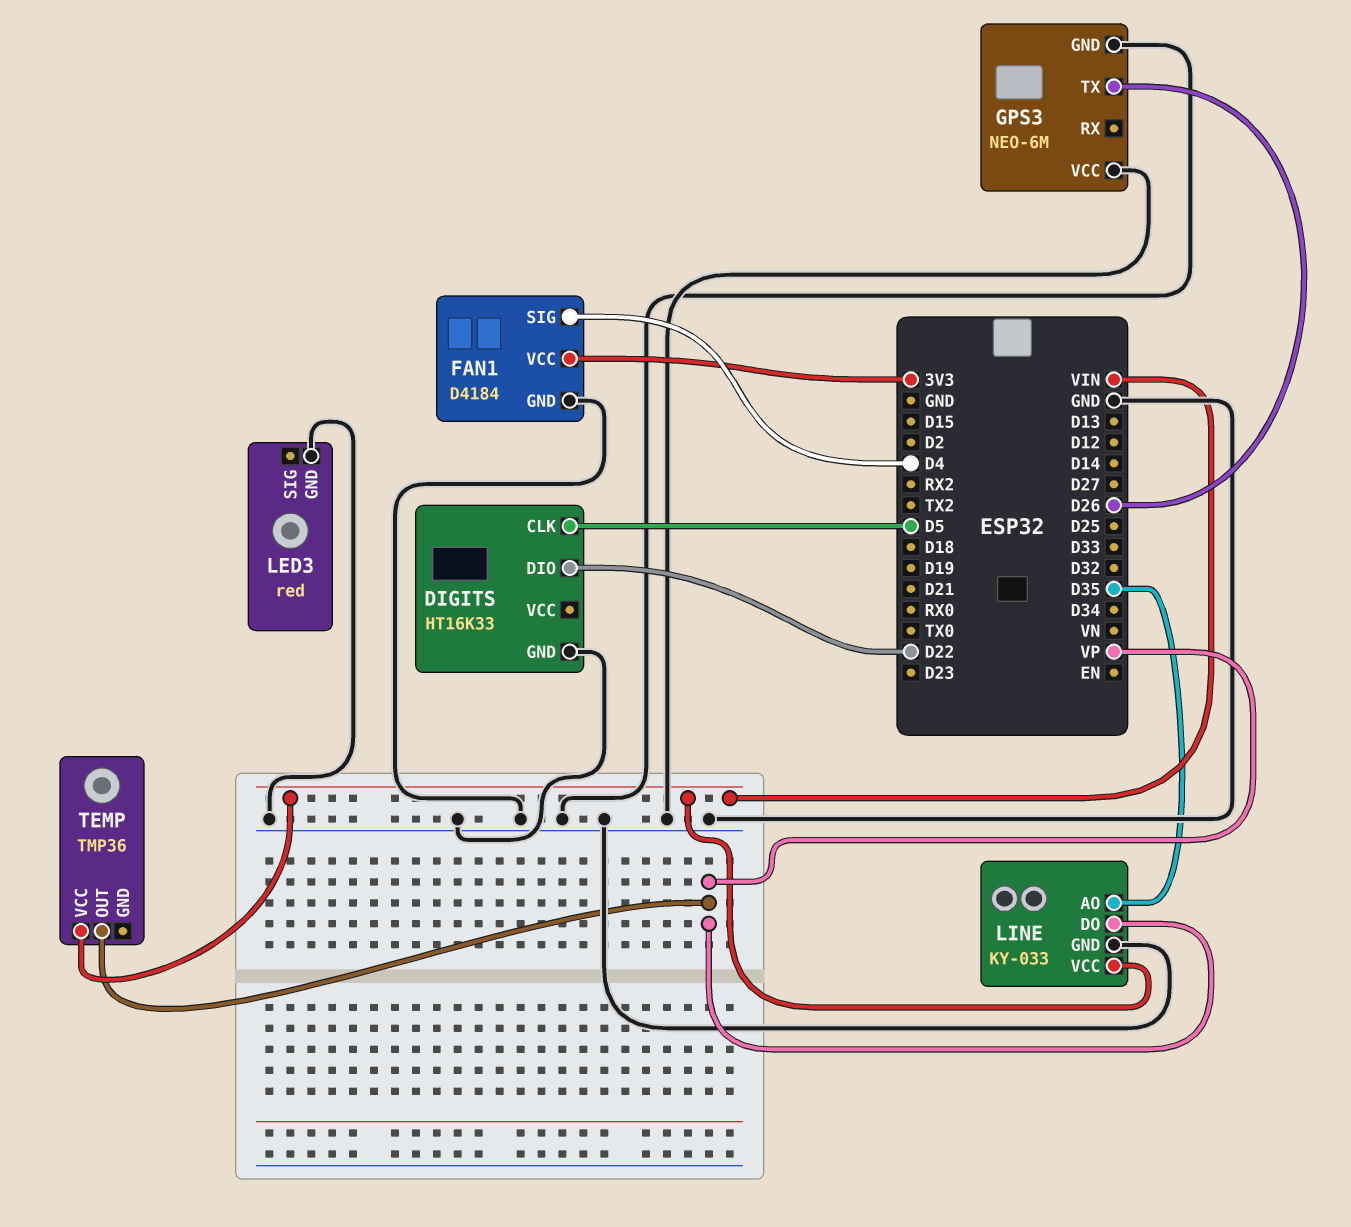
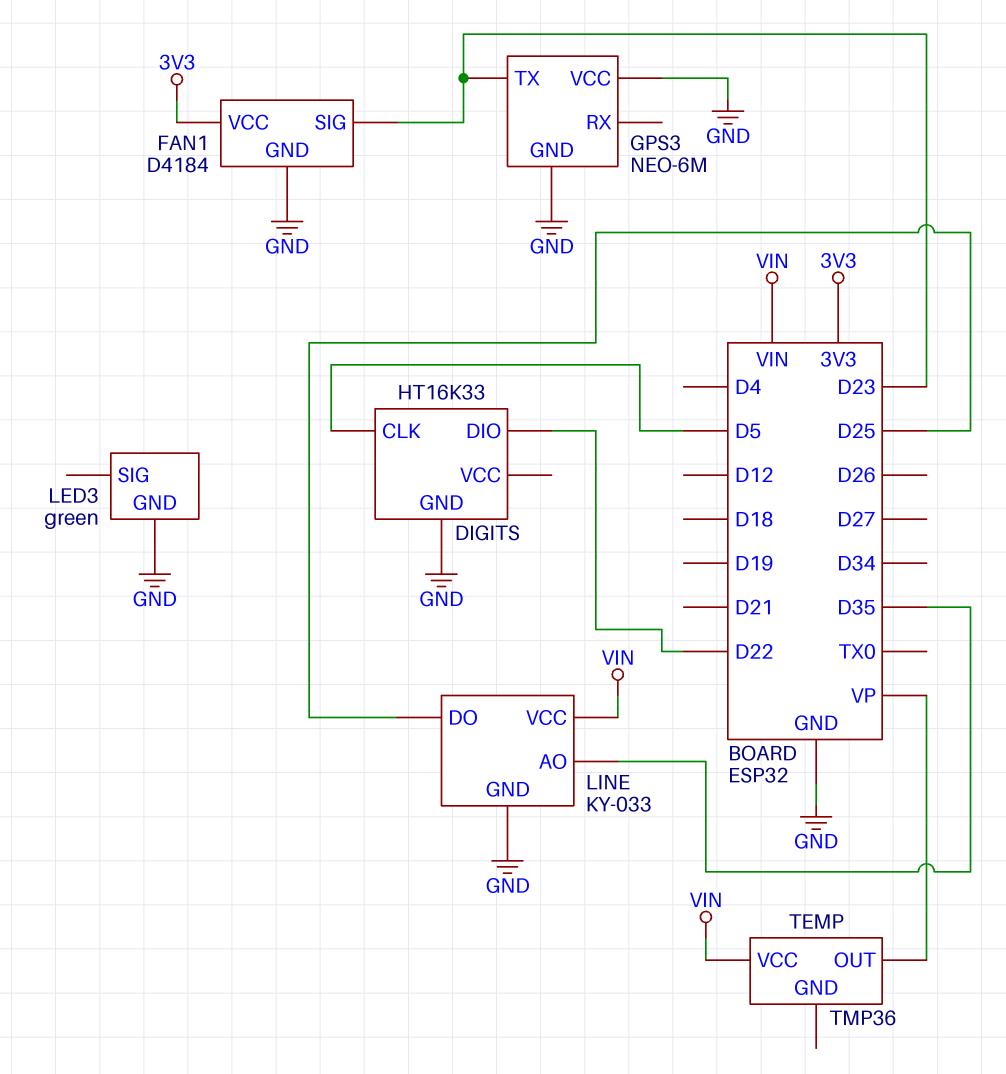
FAN1 pin SIG: D4 -> D23
GPS3 pin TX: D26 -> D23
LED3: red -> green
LINE pin DO: VP -> D25

